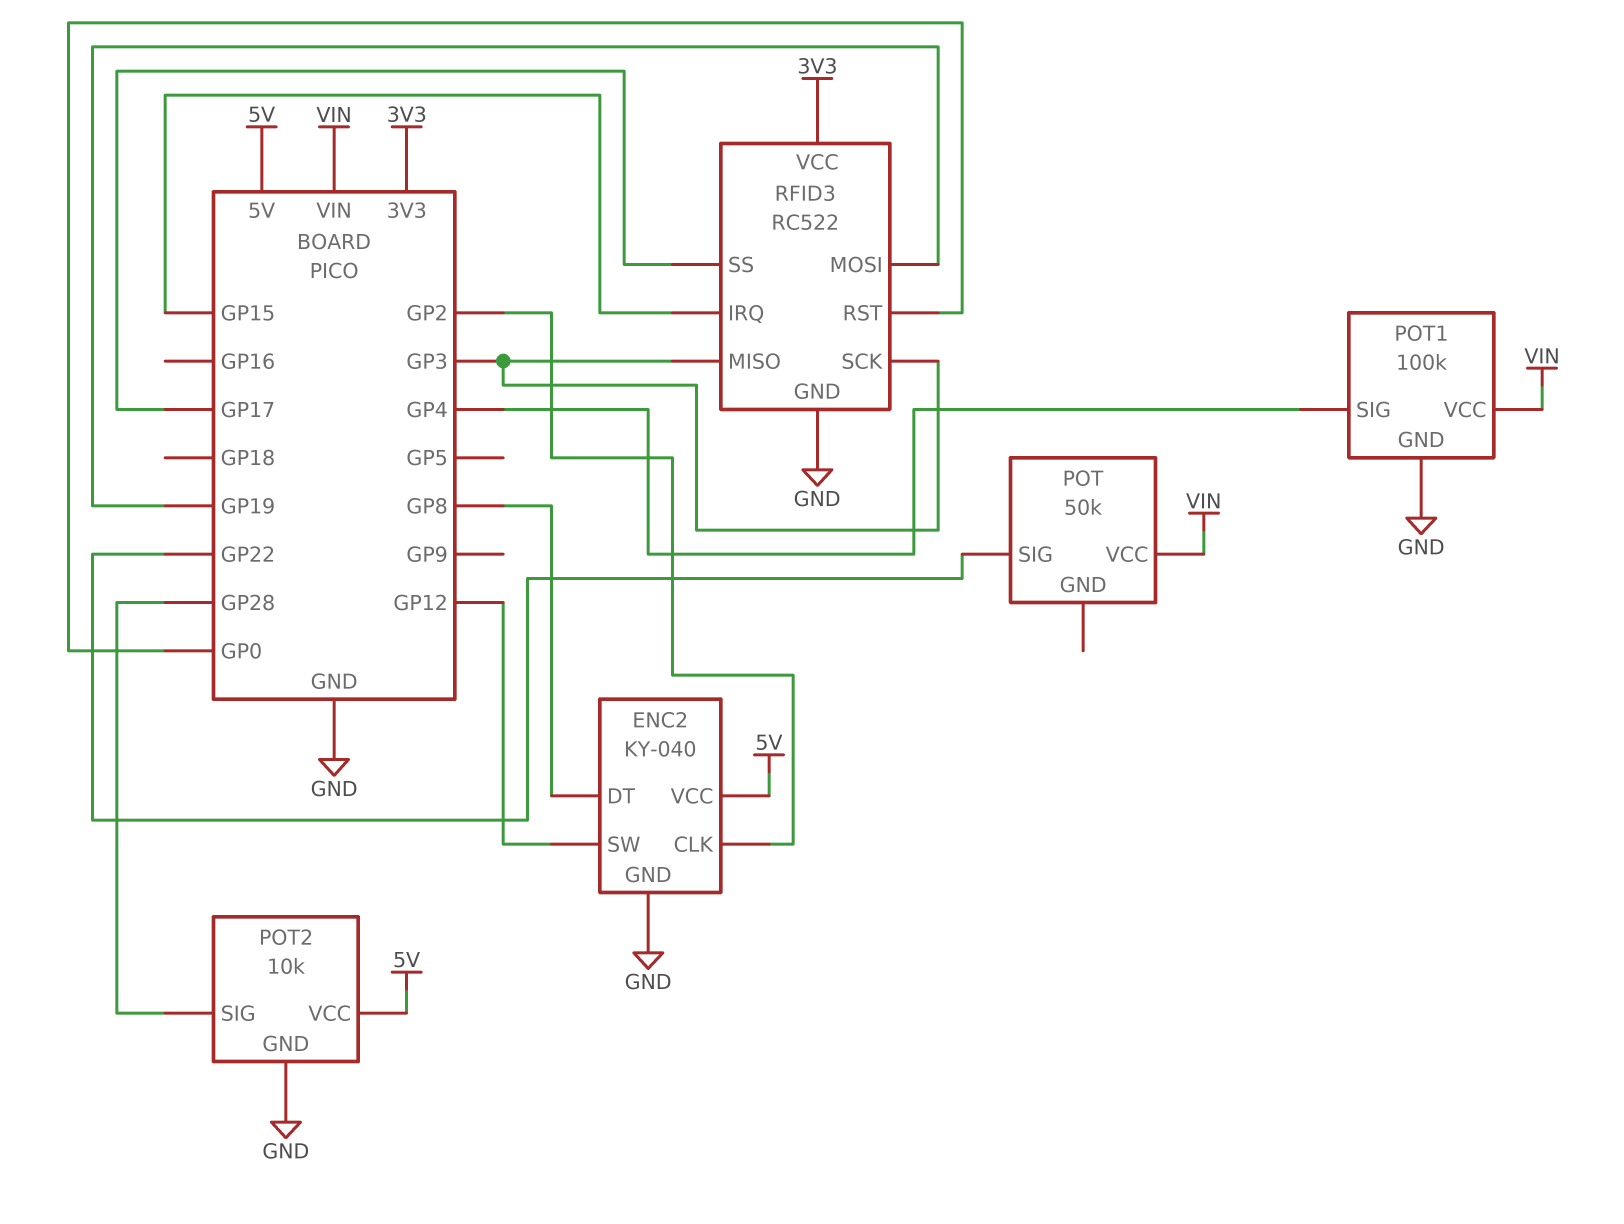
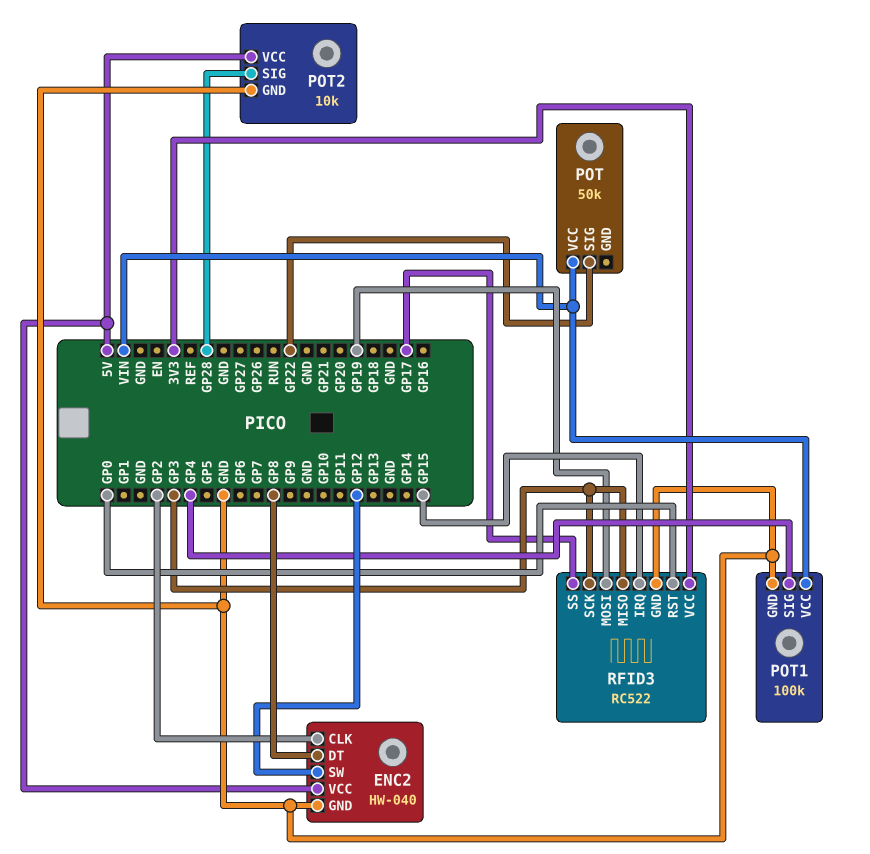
ENC2: KY-040 -> HW-040

